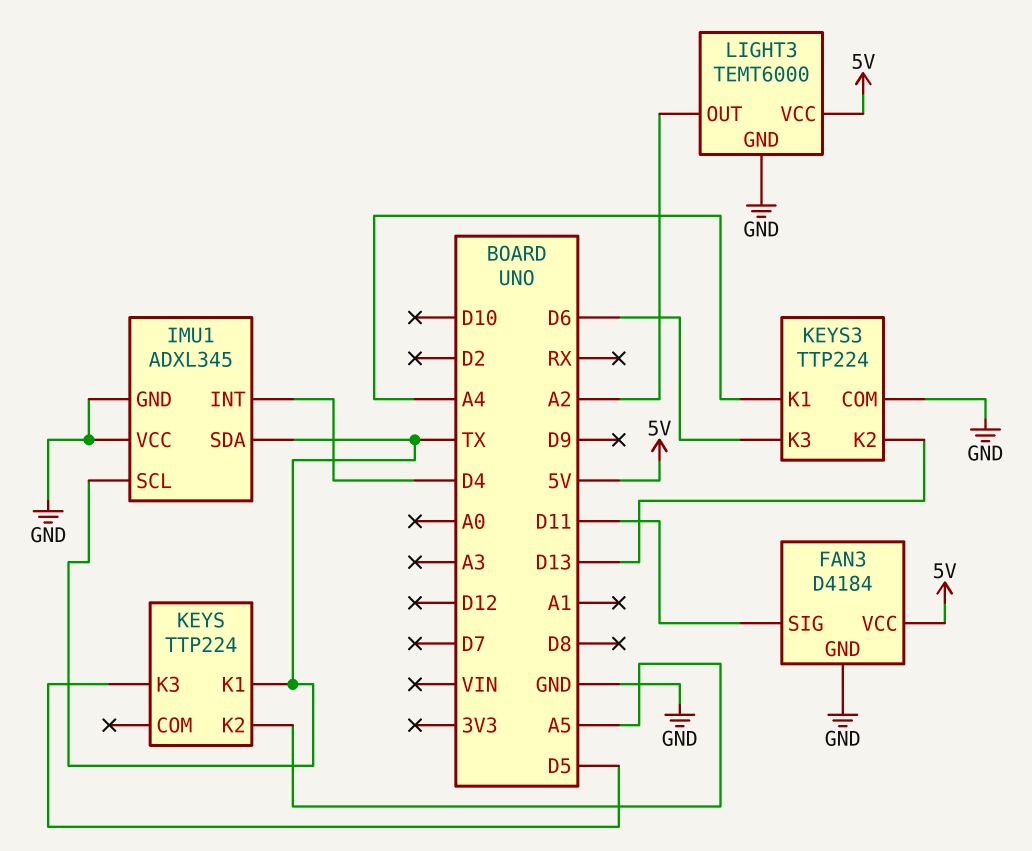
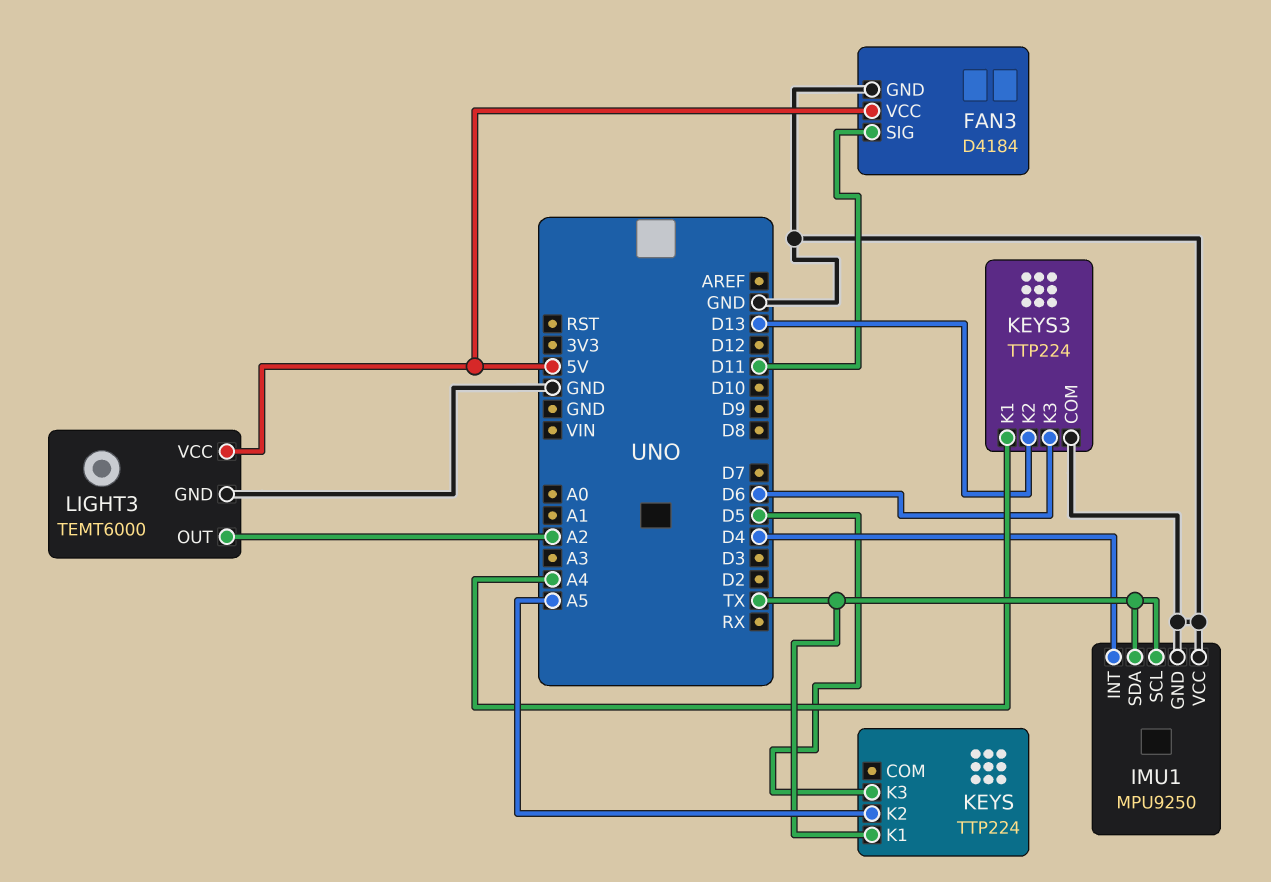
IMU1: ADXL345 -> MPU9250

